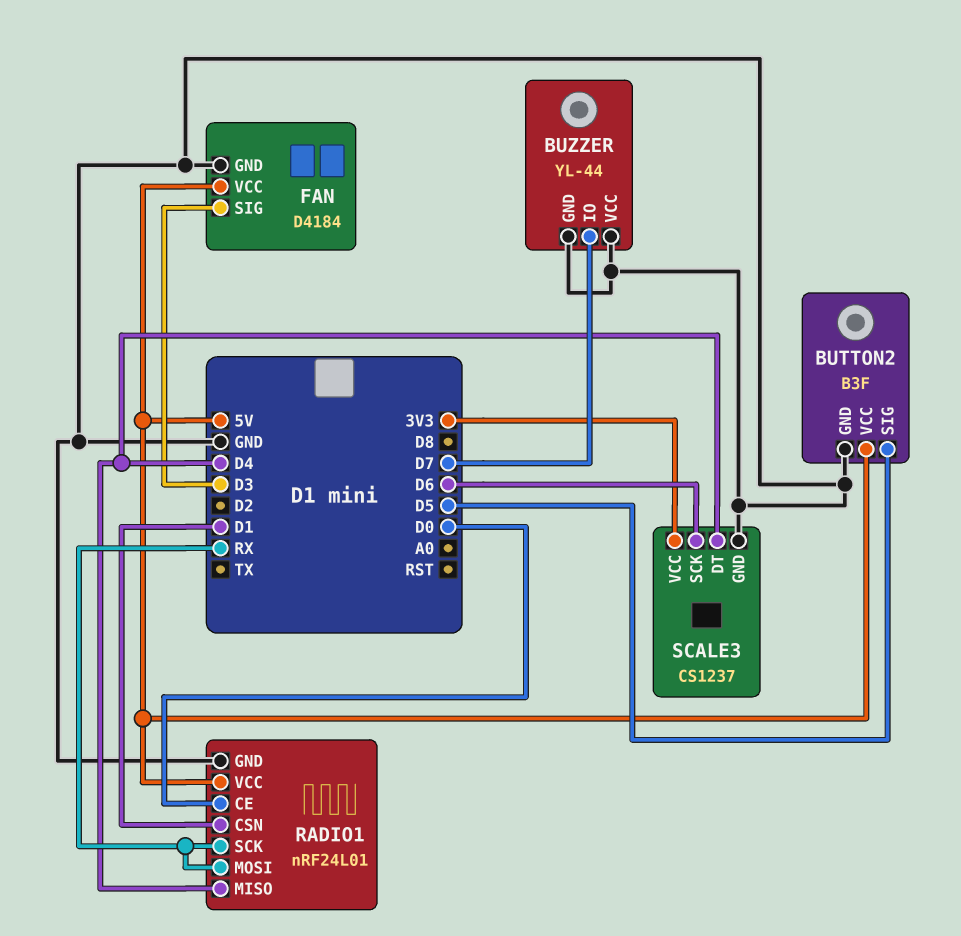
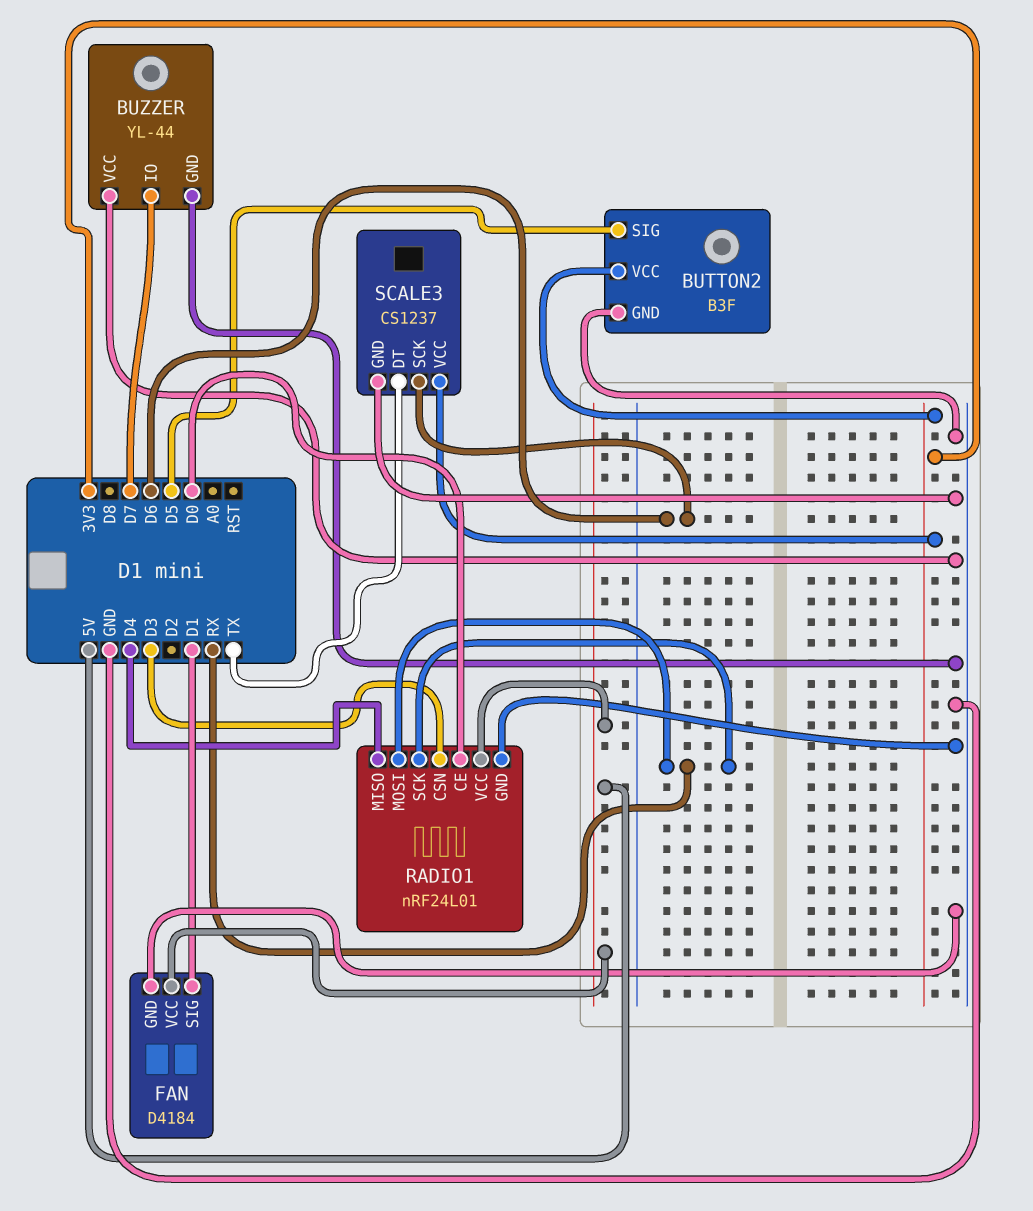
BUTTON2 pin VCC: 5V -> 3V3
FAN pin SIG: D3 -> D1
RADIO1 pin CSN: D1 -> D3
SCALE3 pin DT: D4 -> TX

